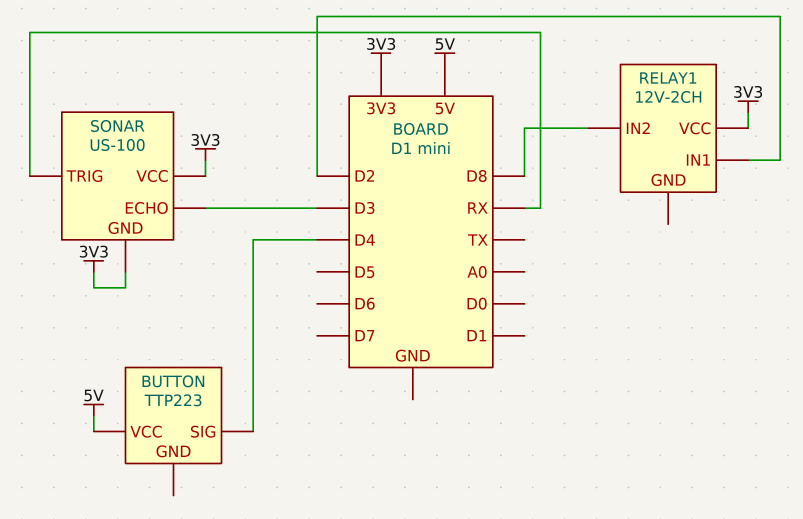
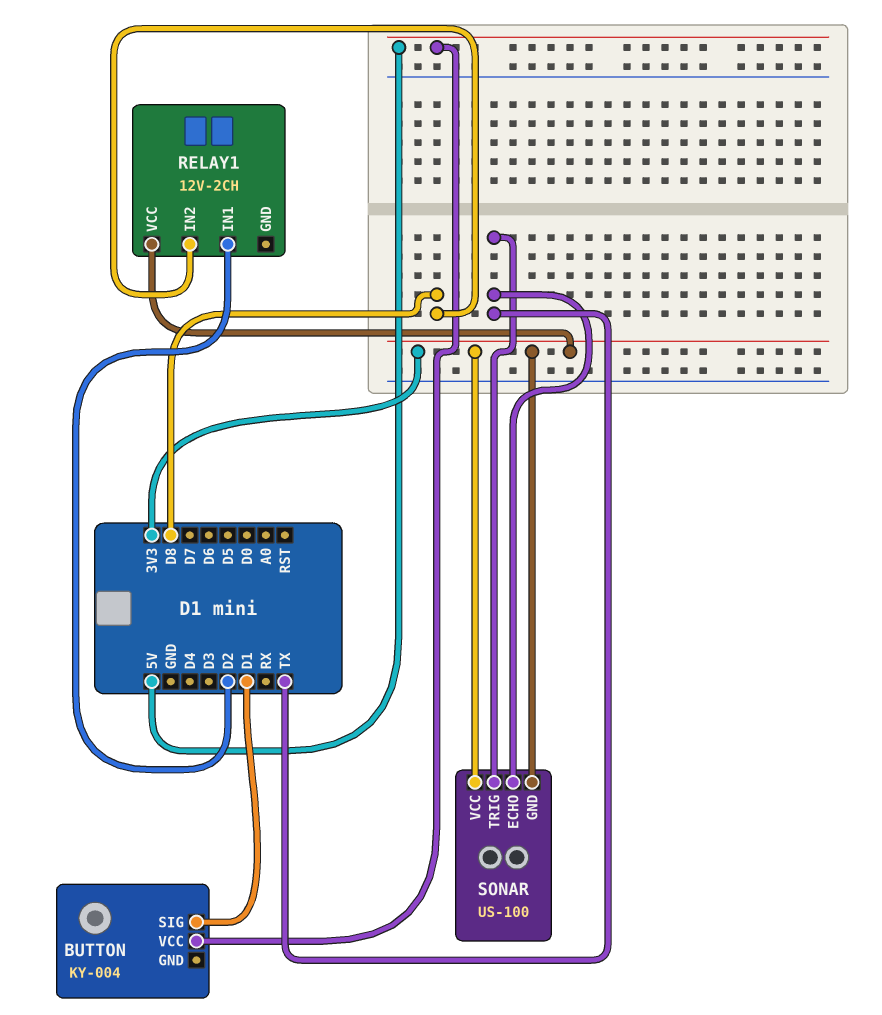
BUTTON: TTP223 -> KY-004
BUTTON pin SIG: D4 -> D1
SONAR pin ECHO: D3 -> TX
SONAR pin TRIG: RX -> TX

